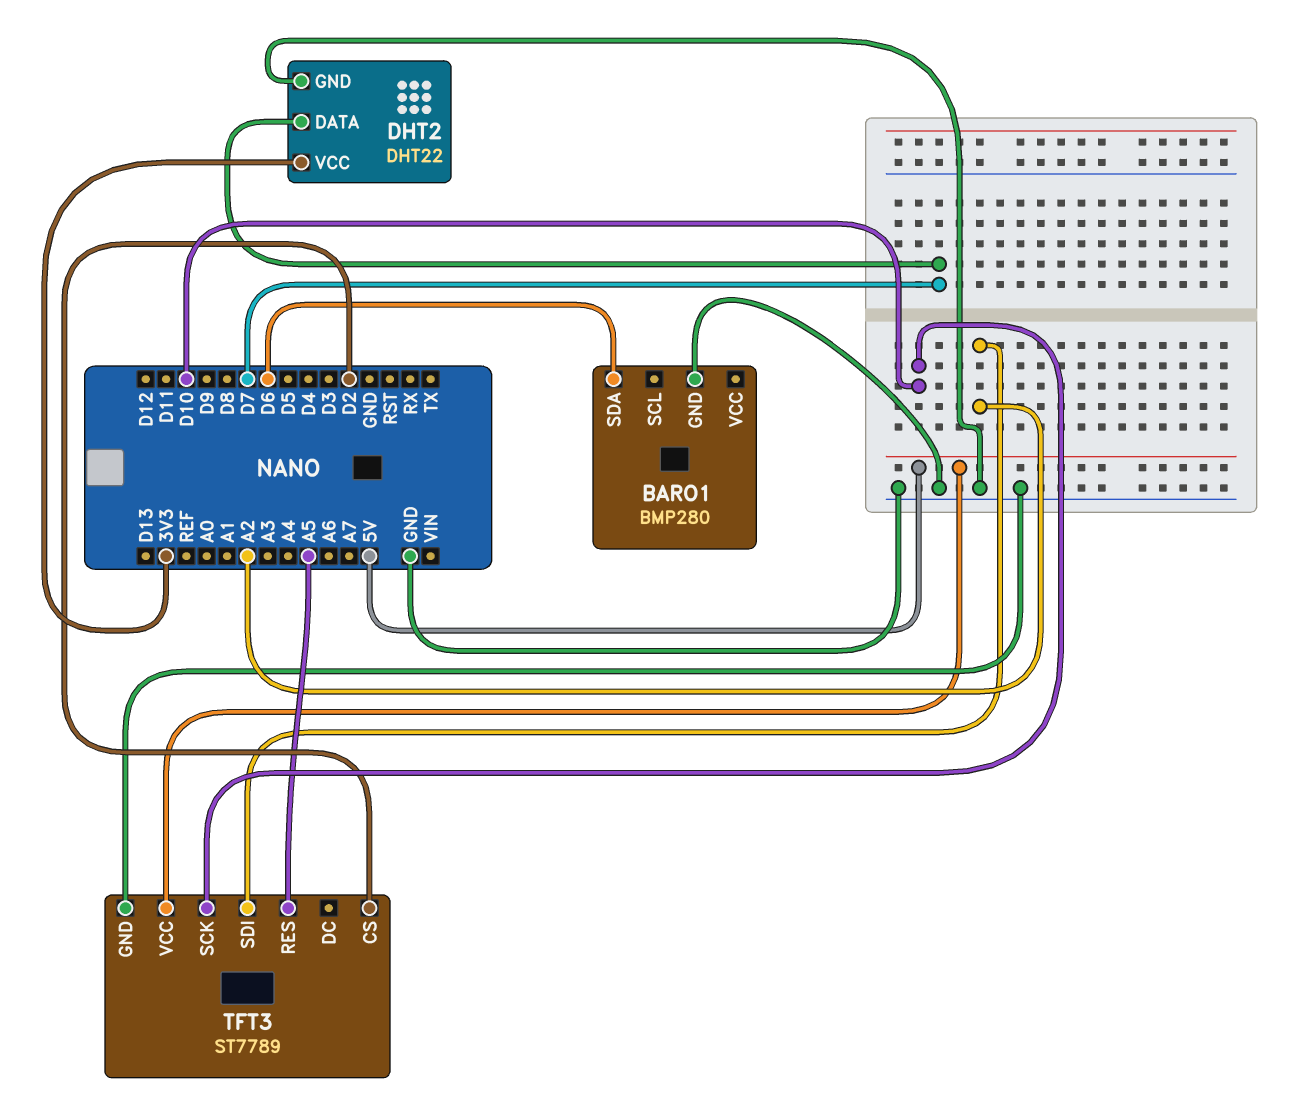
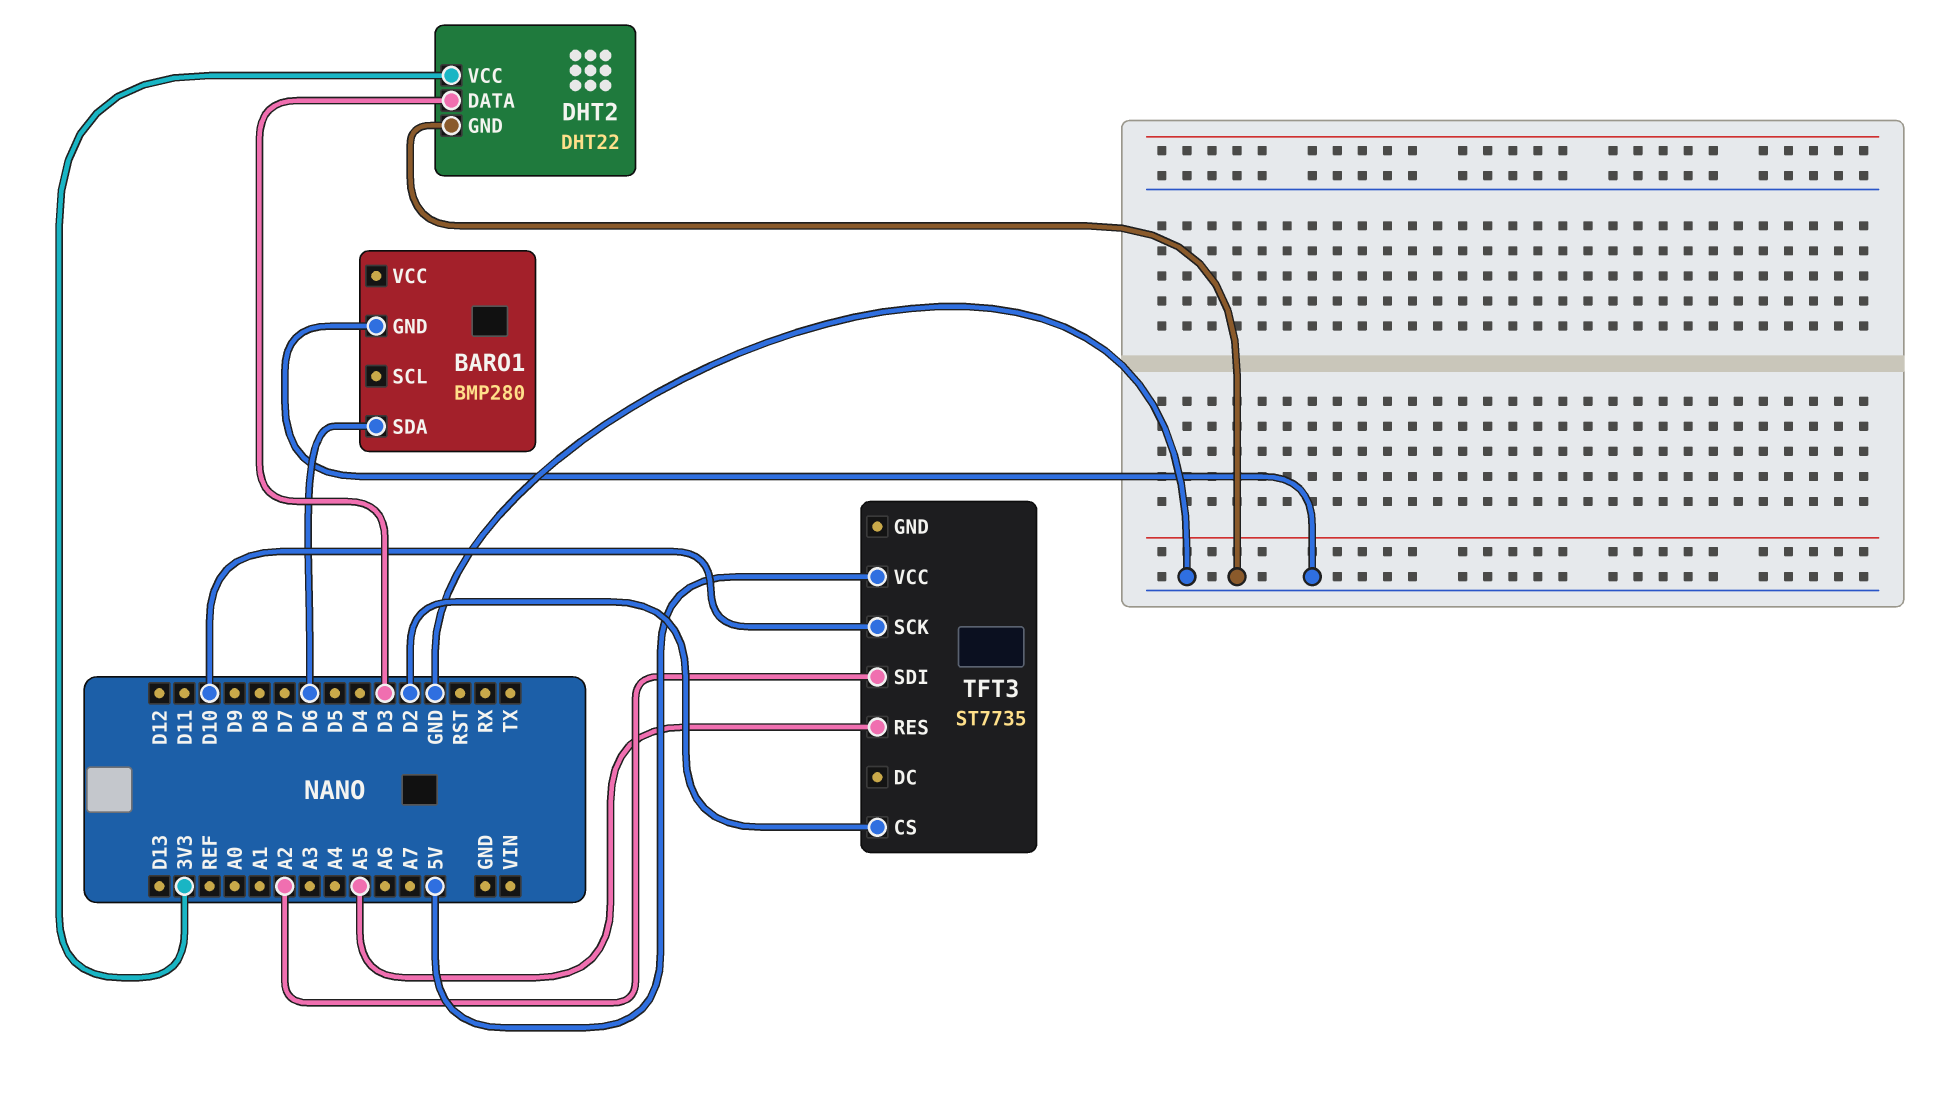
DHT2 pin DATA: D7 -> D3
TFT3: ST7789 -> ST7735
TFT3 pin GND: GND -> none

